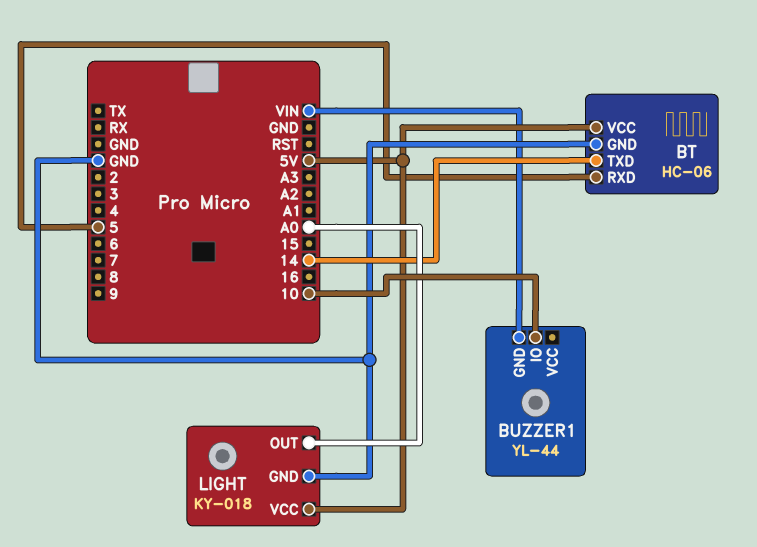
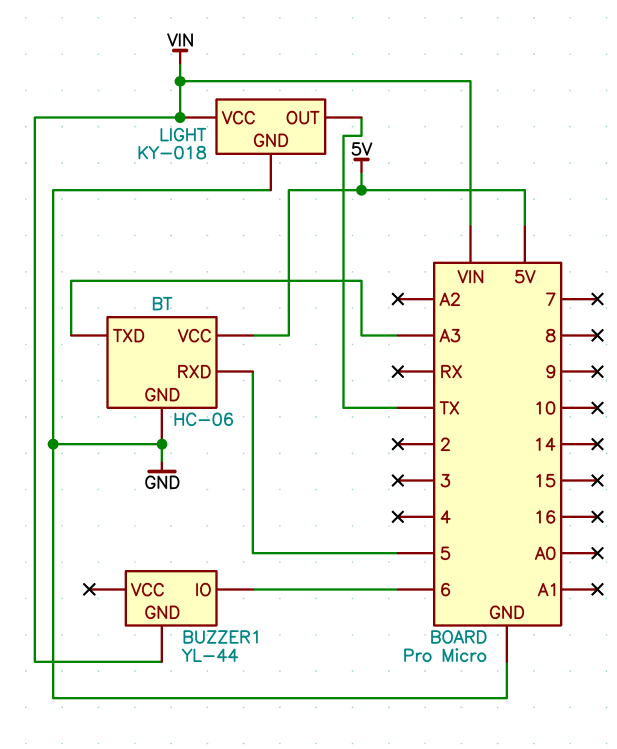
BT pin TXD: 14 -> A3
BUZZER1 pin IO: 10 -> 6
LIGHT pin OUT: A0 -> TX
LIGHT pin VCC: 5V -> VIN

